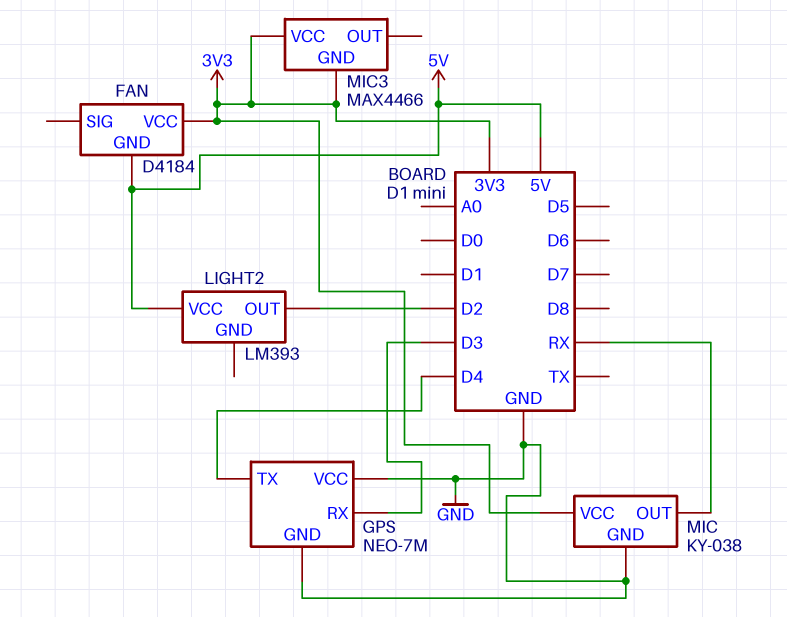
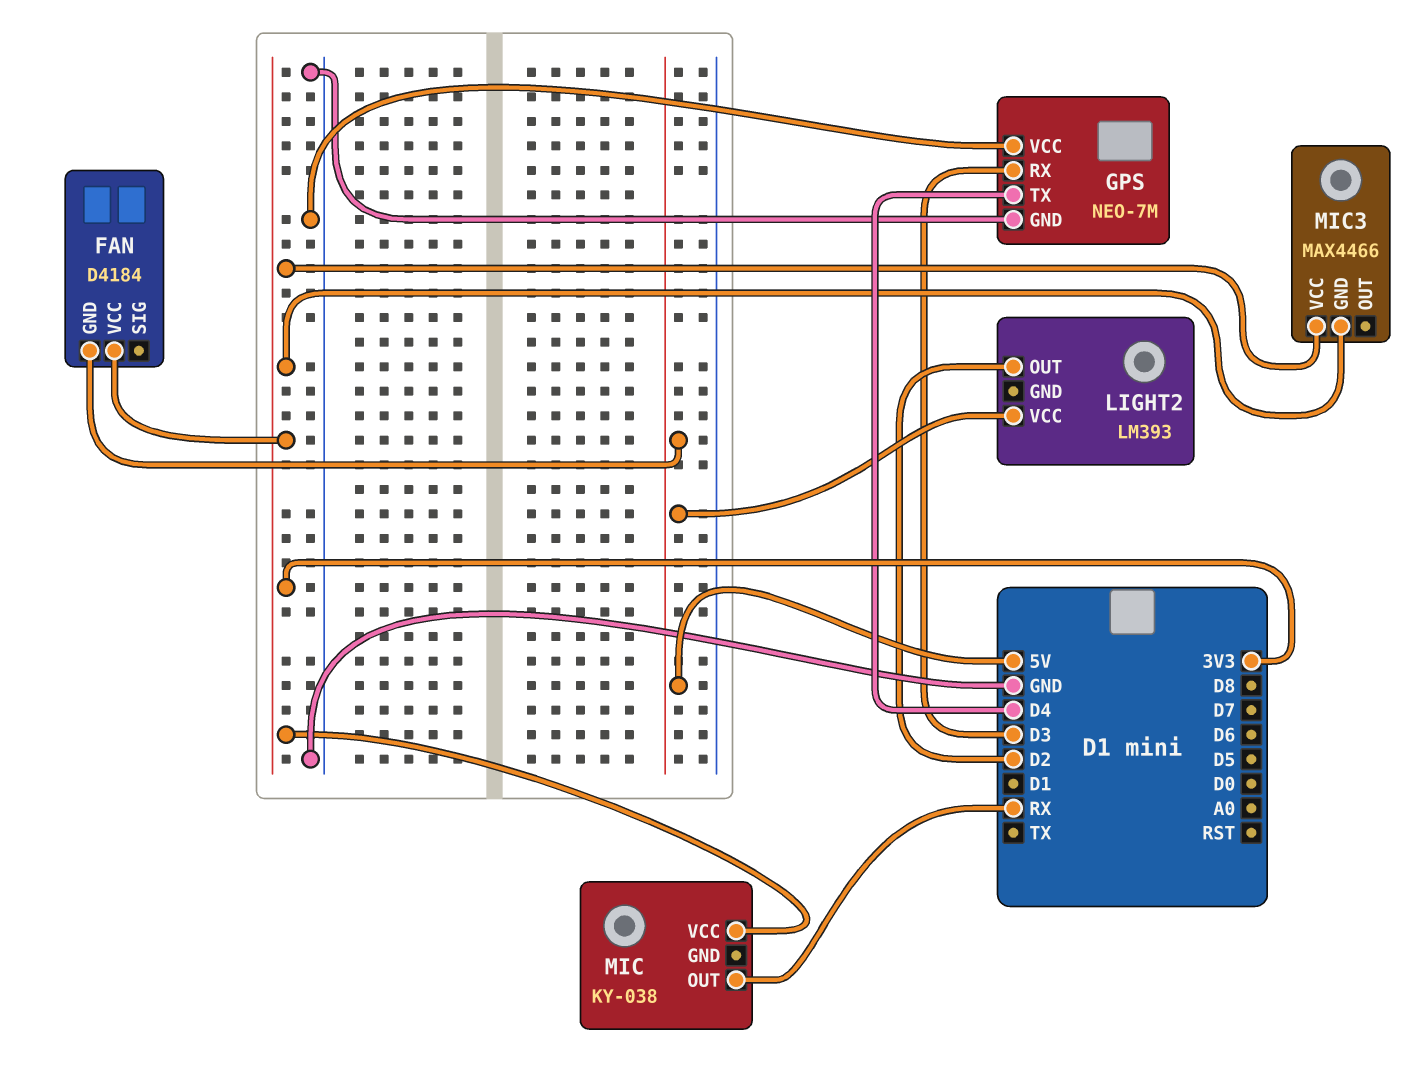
MIC pin GND: GND -> none

